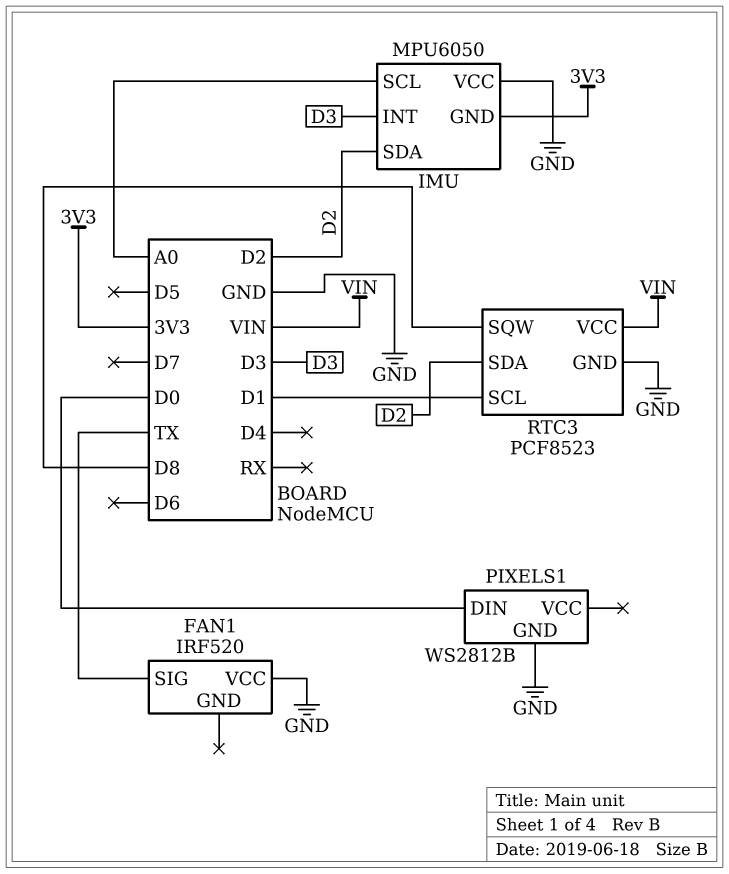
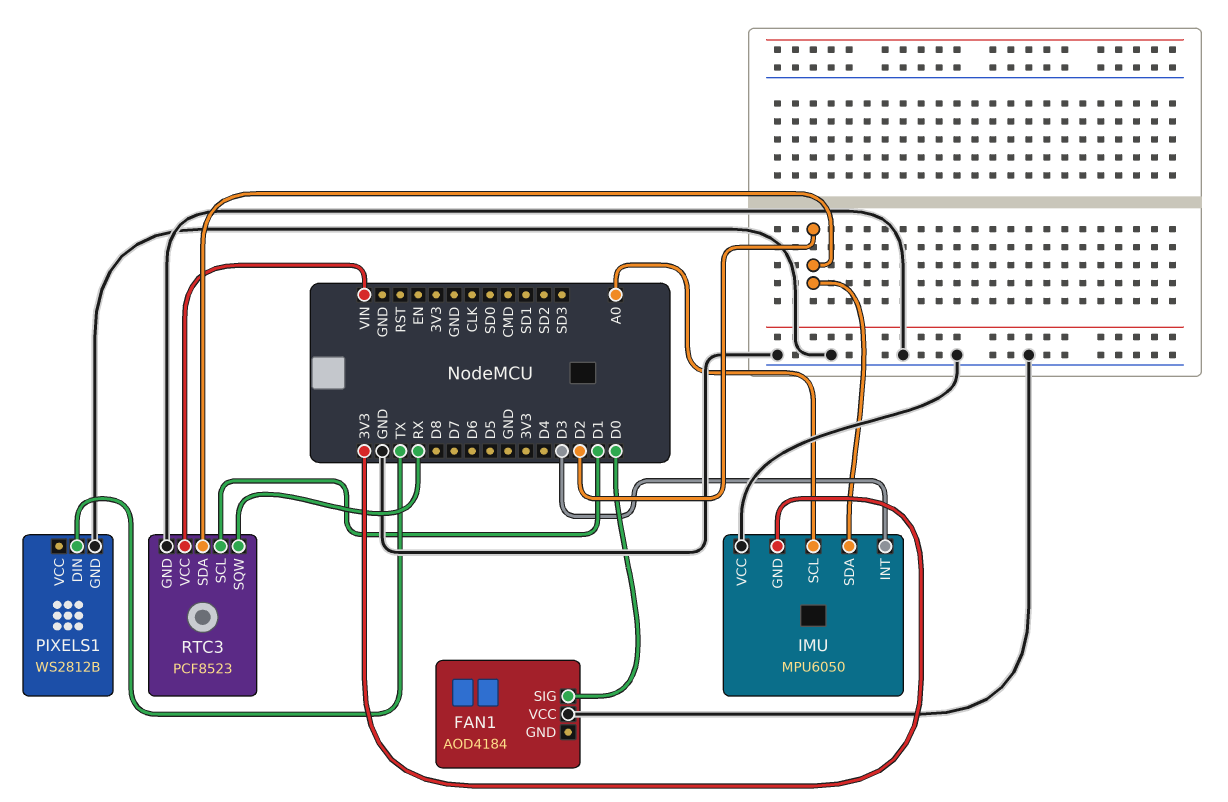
FAN1: IRF520 -> AOD4184
FAN1 pin SIG: TX -> D0
PIXELS1 pin DIN: D0 -> TX
RTC3 pin SQW: D8 -> RX

